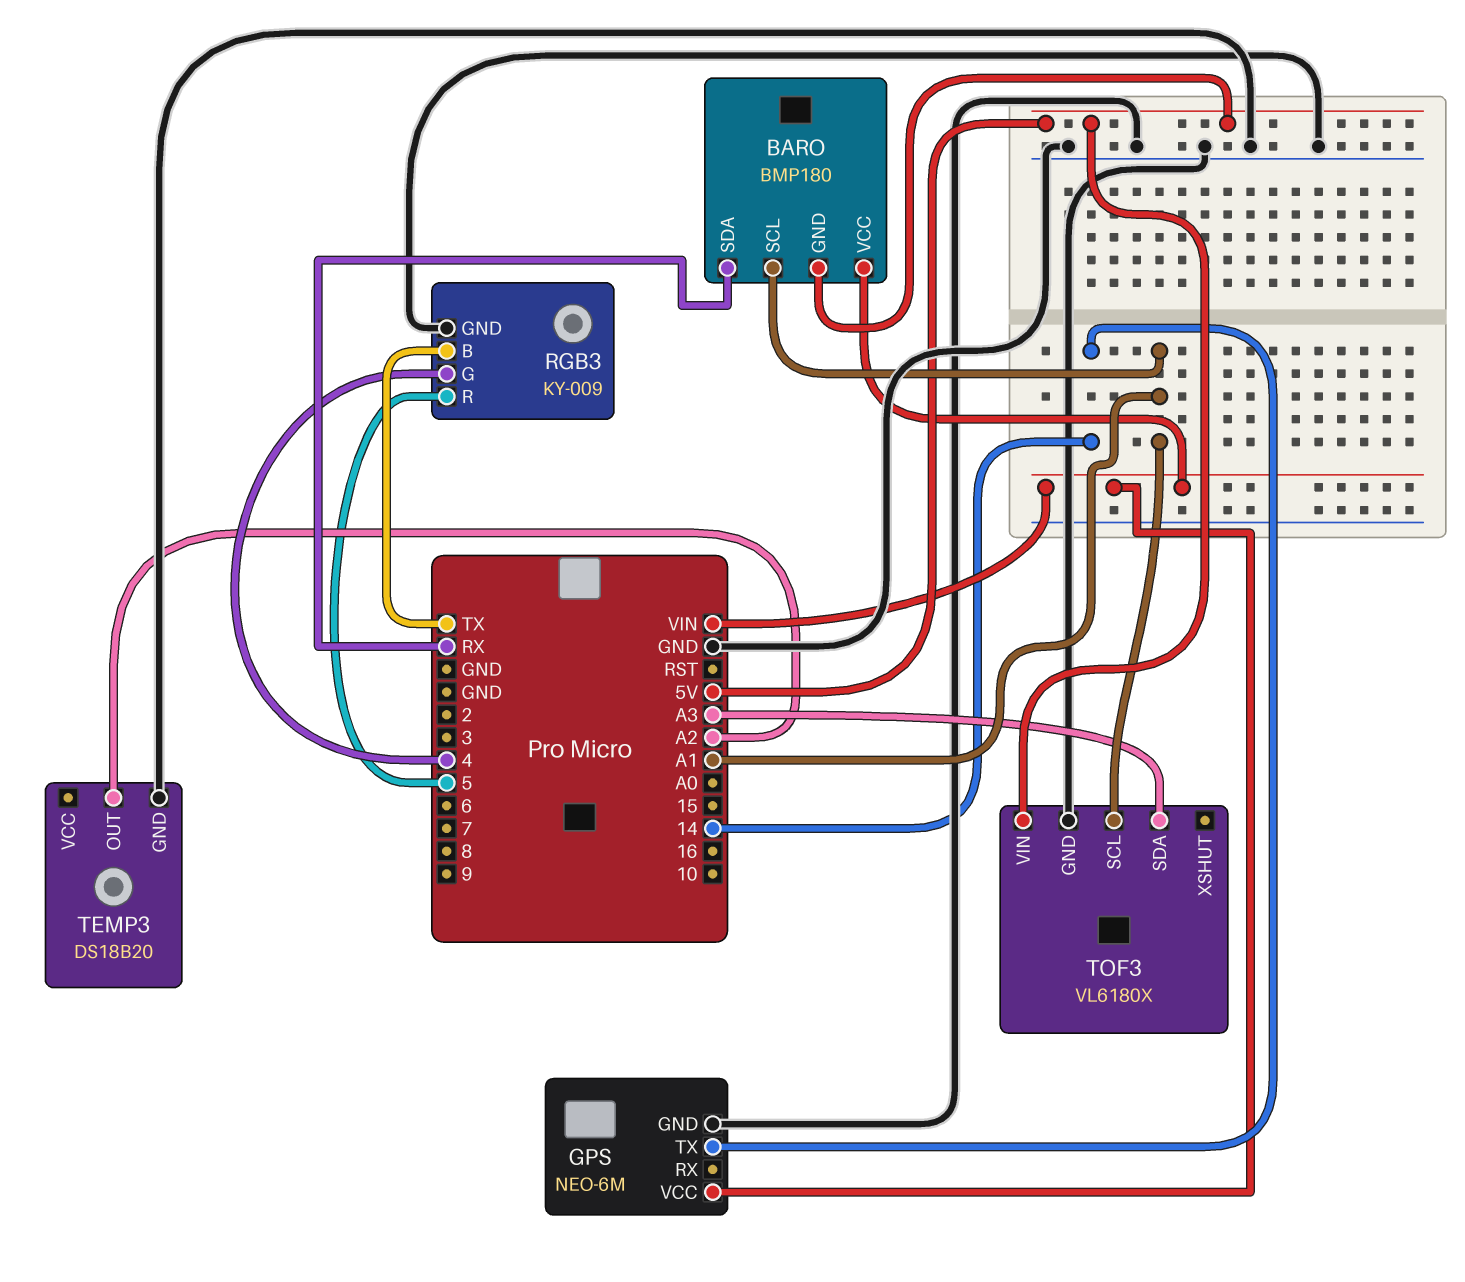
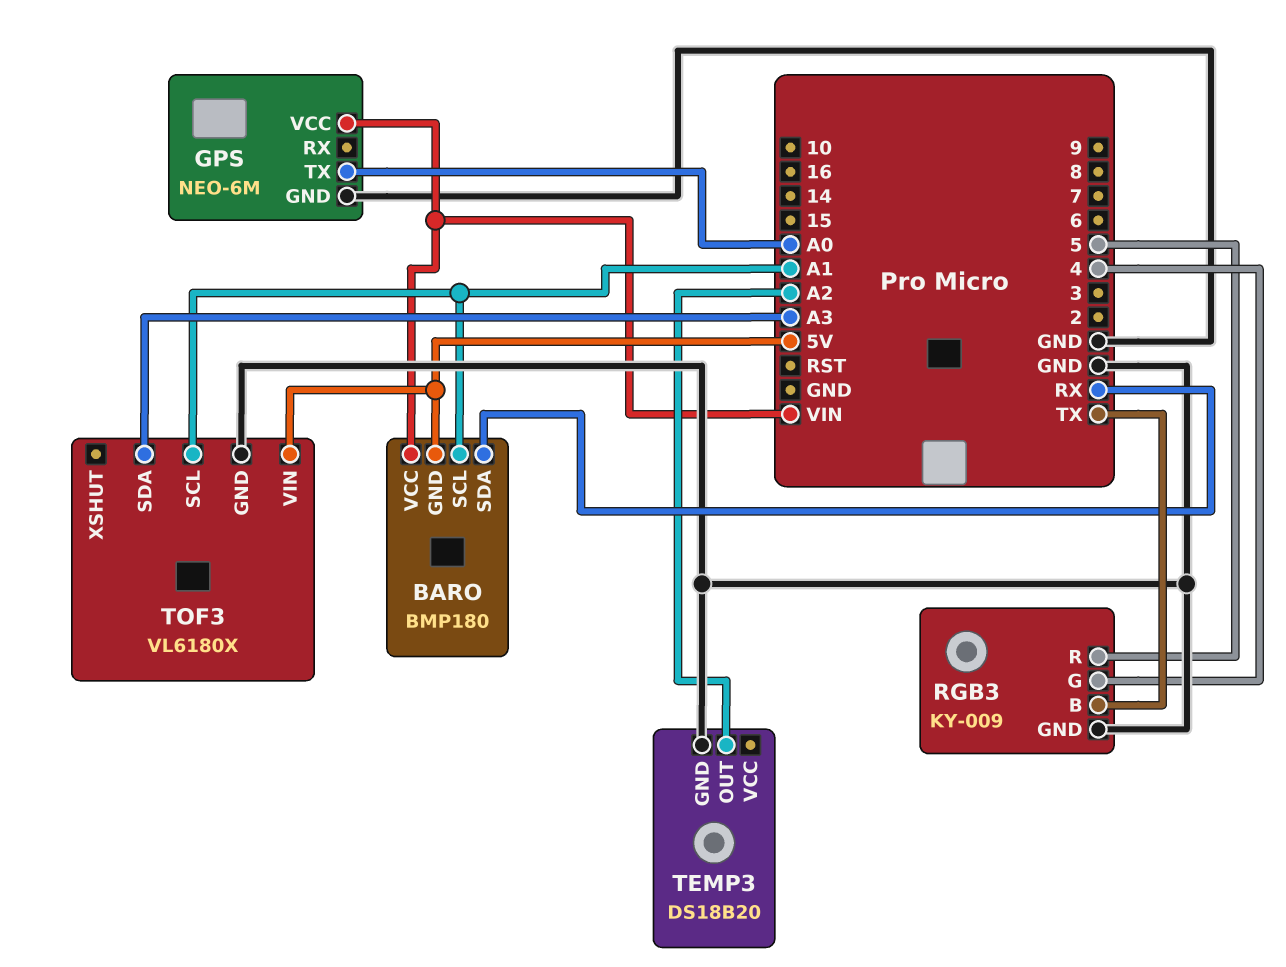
GPS pin TX: 14 -> A0

